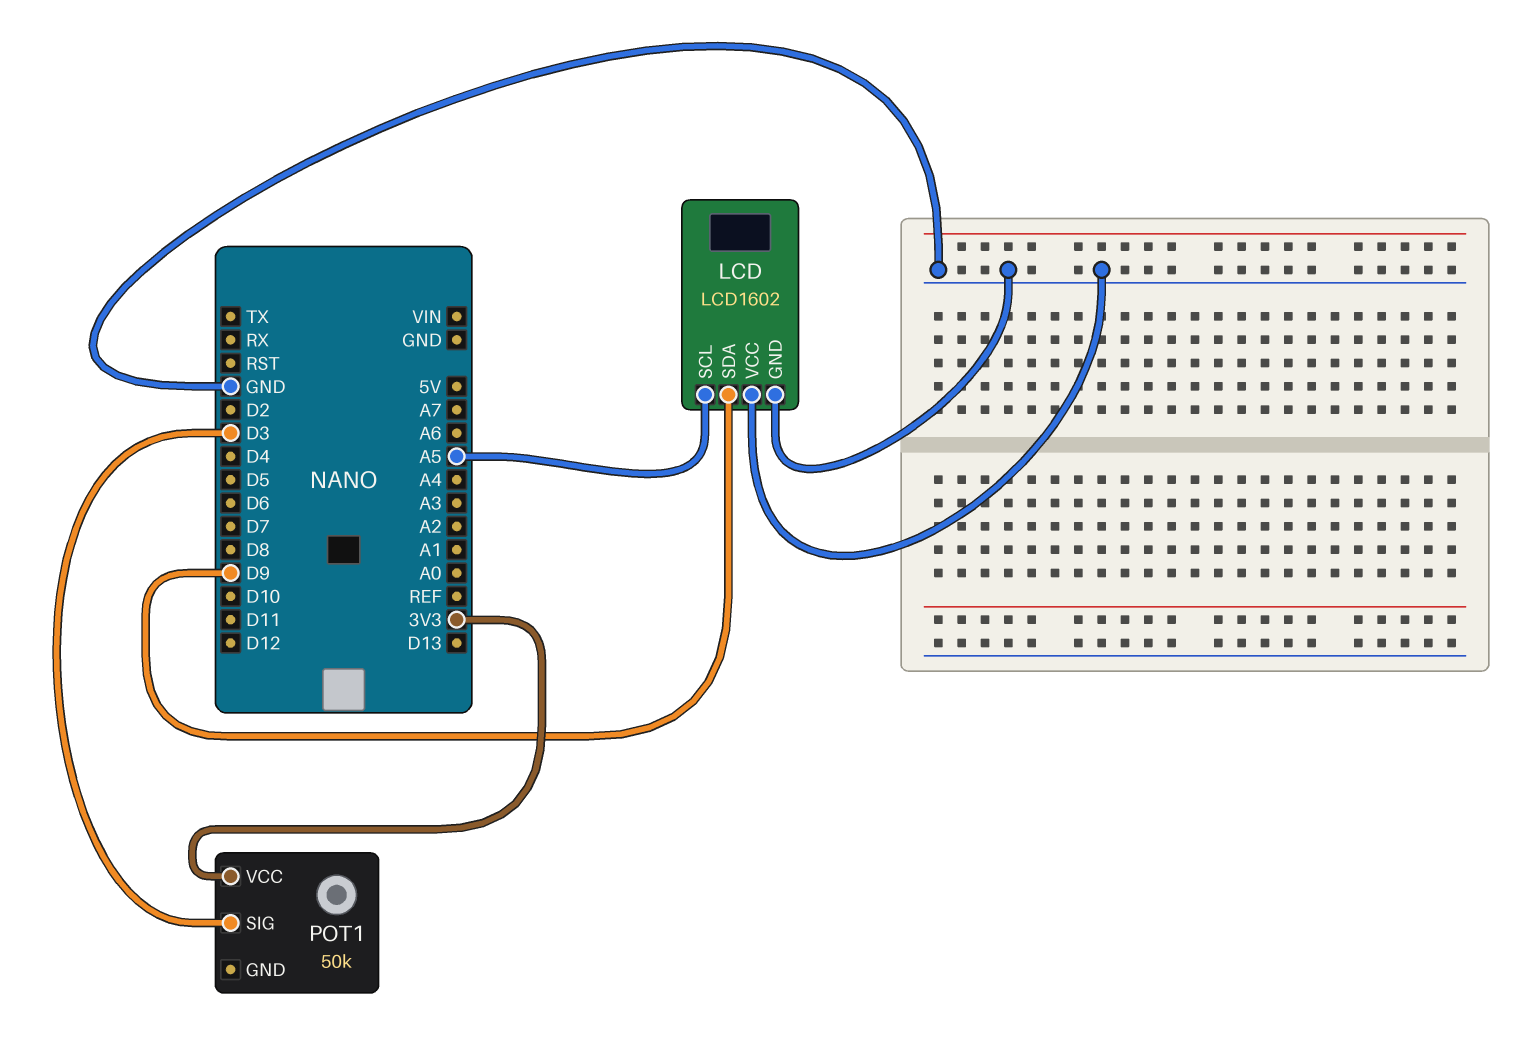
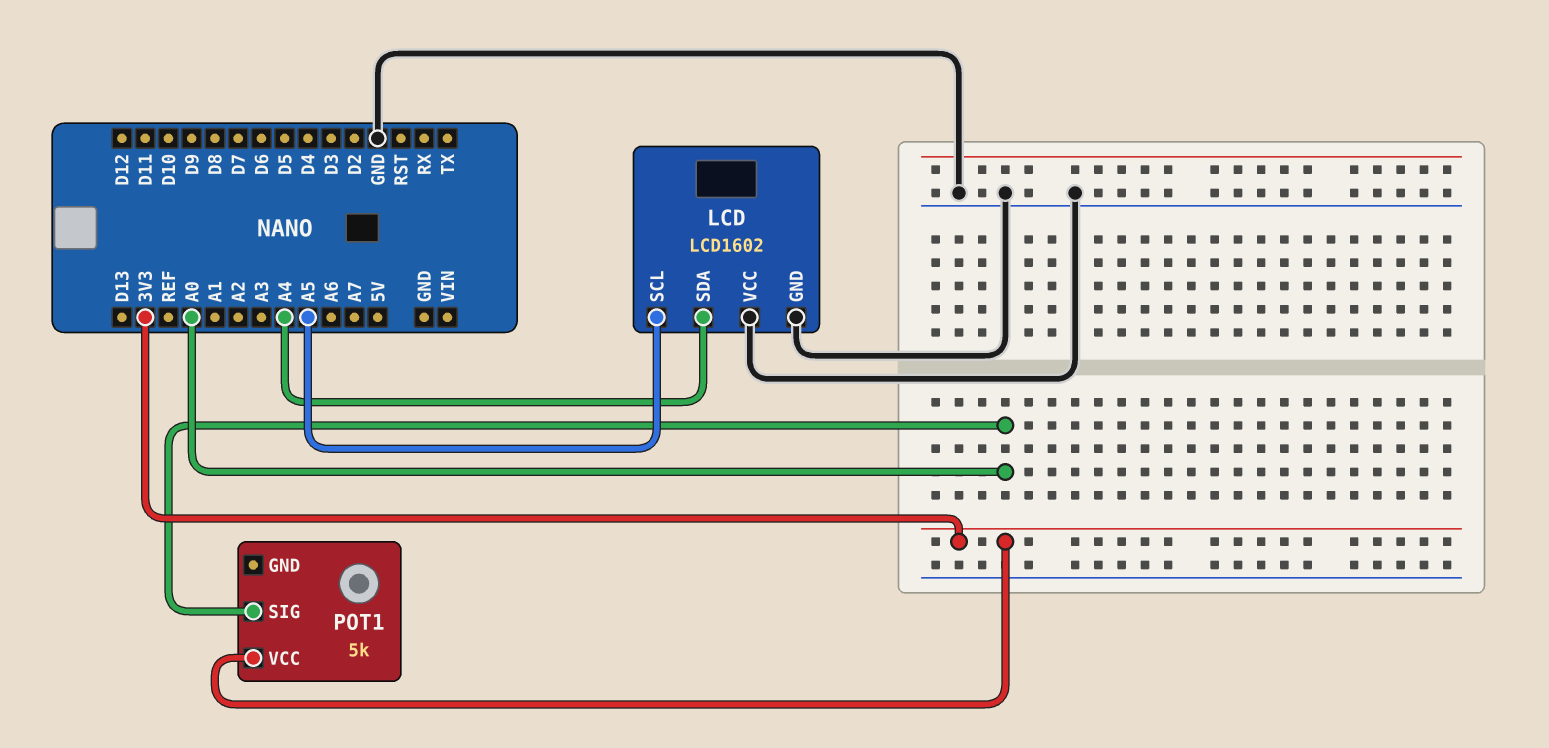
LCD pin SDA: D9 -> A4
POT1: 50k -> 5k
POT1 pin SIG: D3 -> A0

